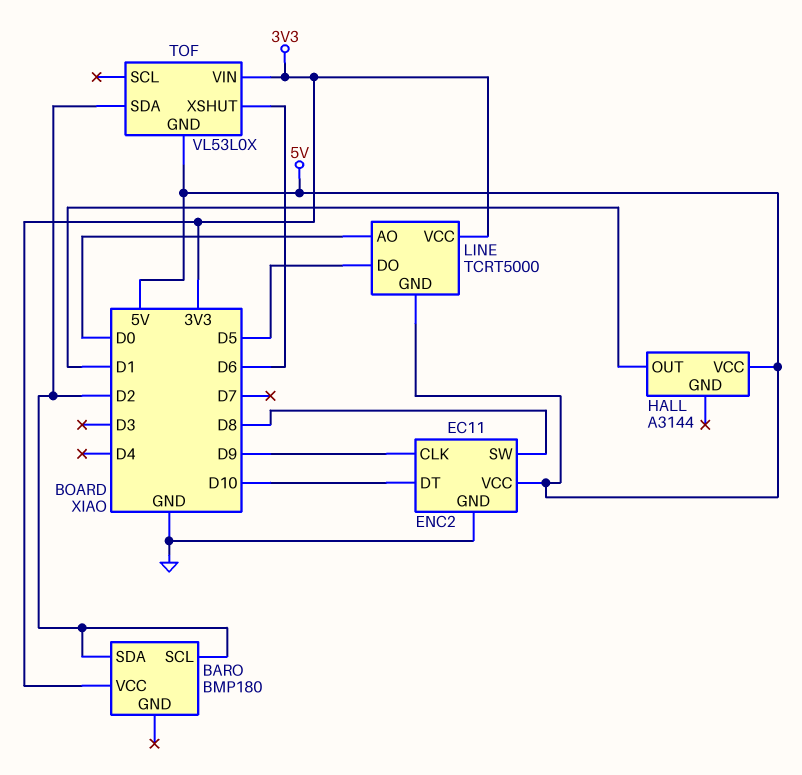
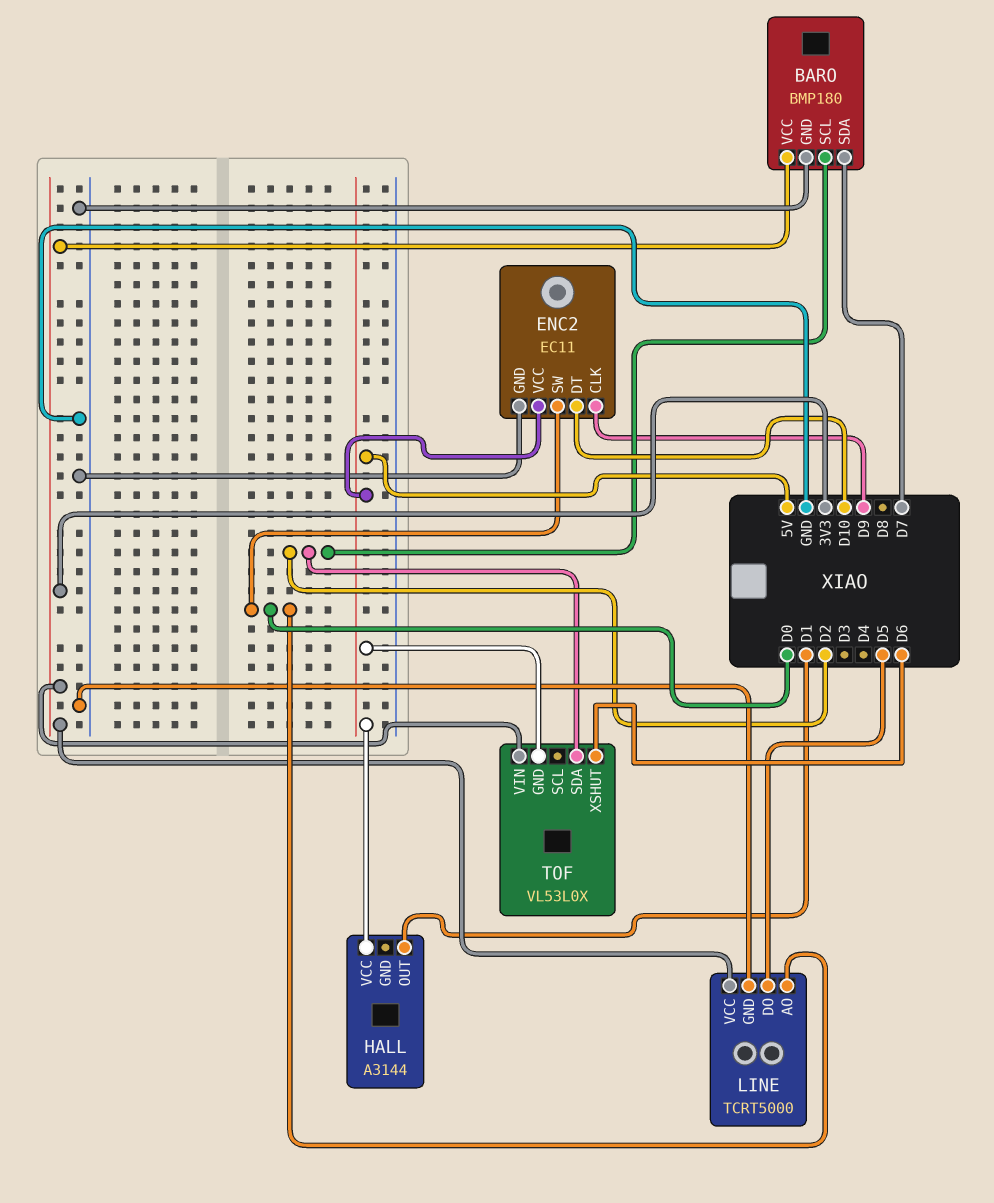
BARO pin GND: none -> GND
BARO pin SDA: D2 -> D7
ENC2 pin SW: D8 -> D0
LINE pin GND: 5V -> GND

